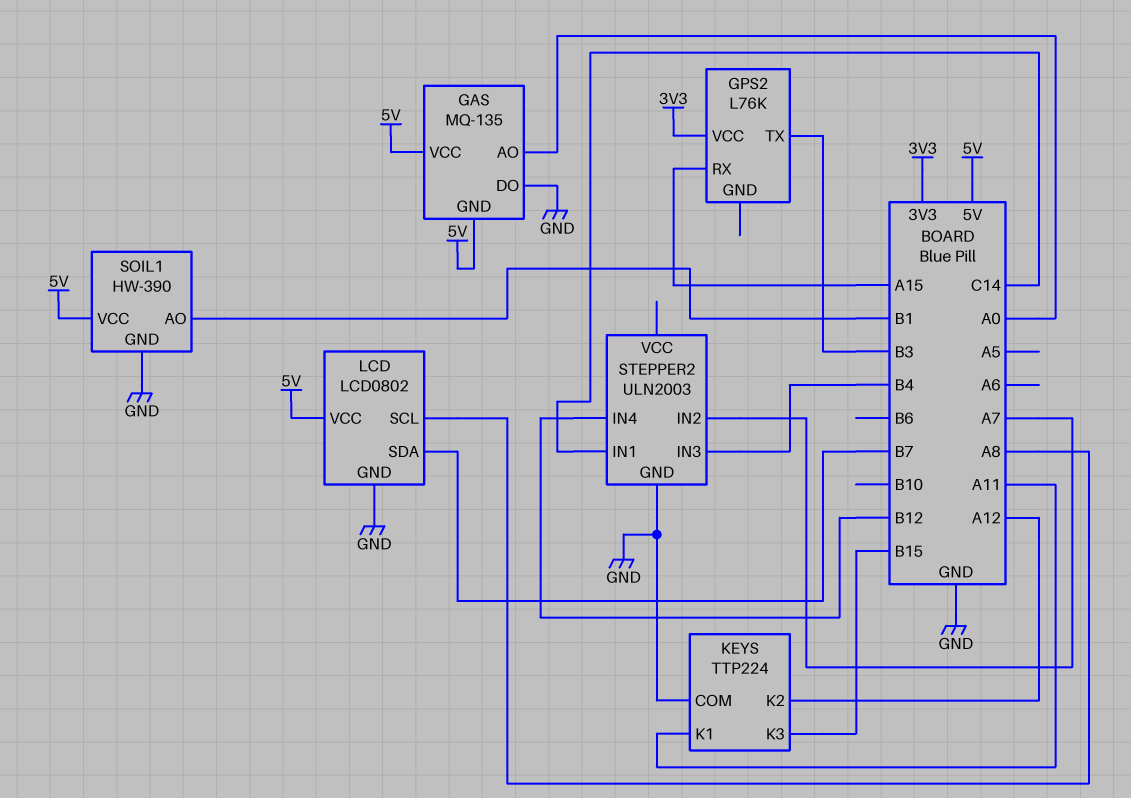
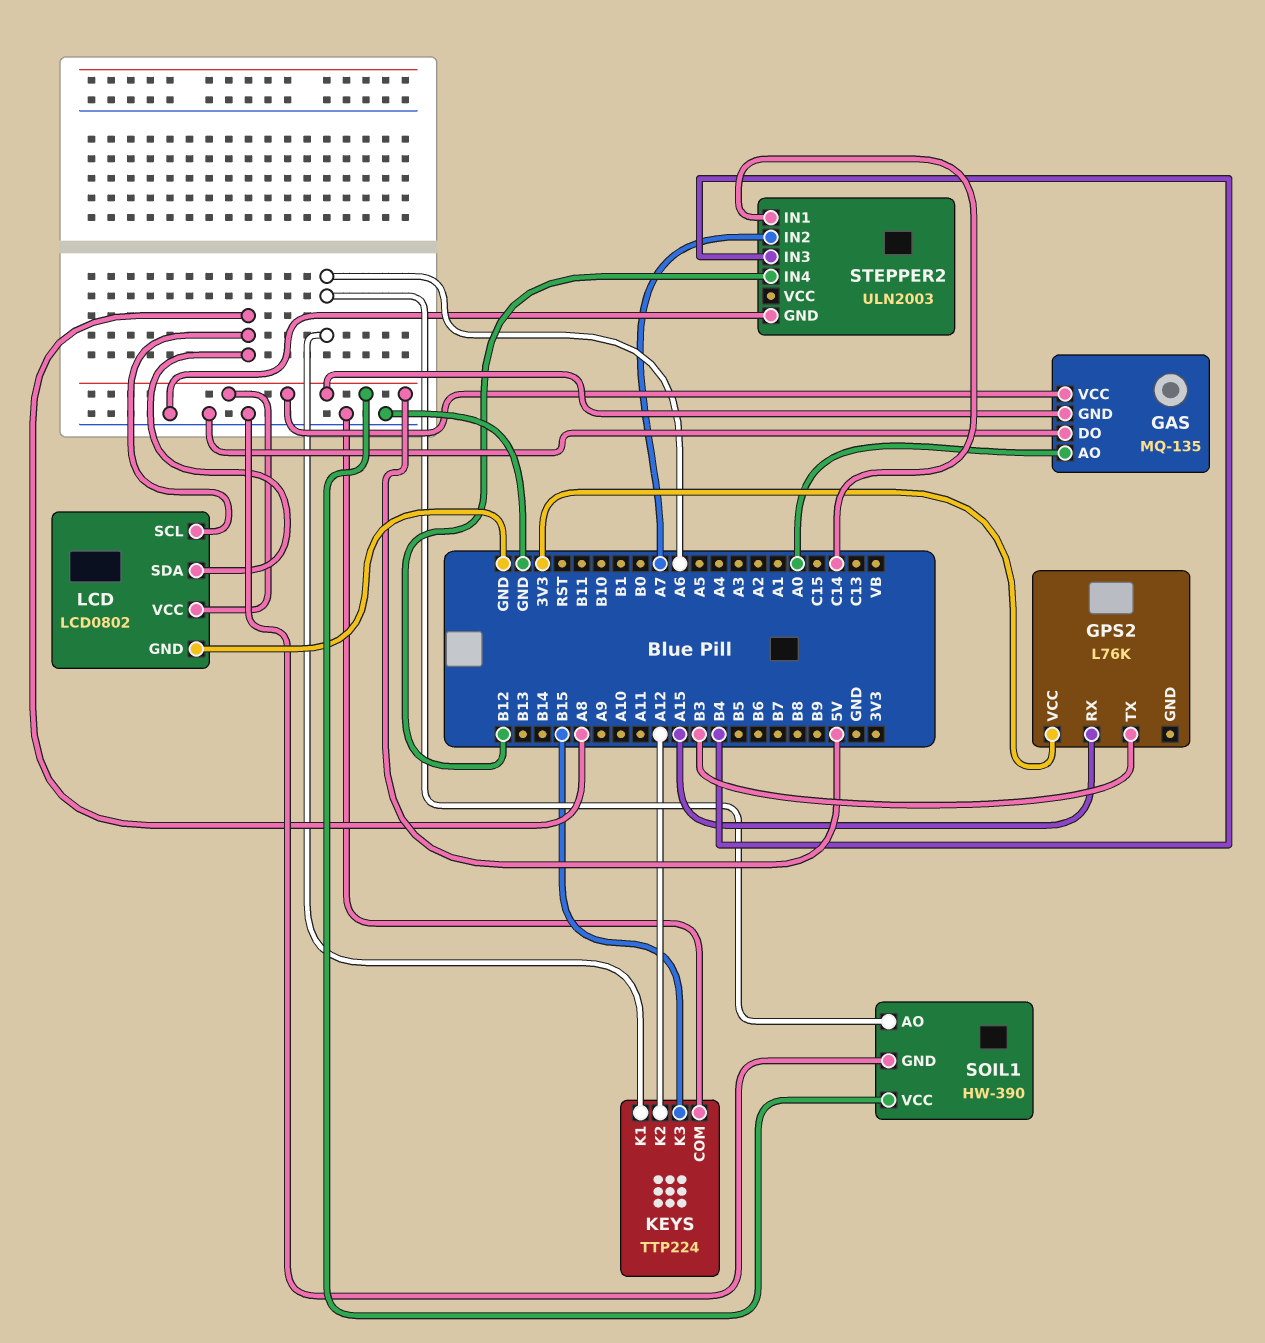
KEYS pin K1: A11 -> A6
LCD pin SDA: B7 -> A8
SOIL1 pin AO: B1 -> A6

